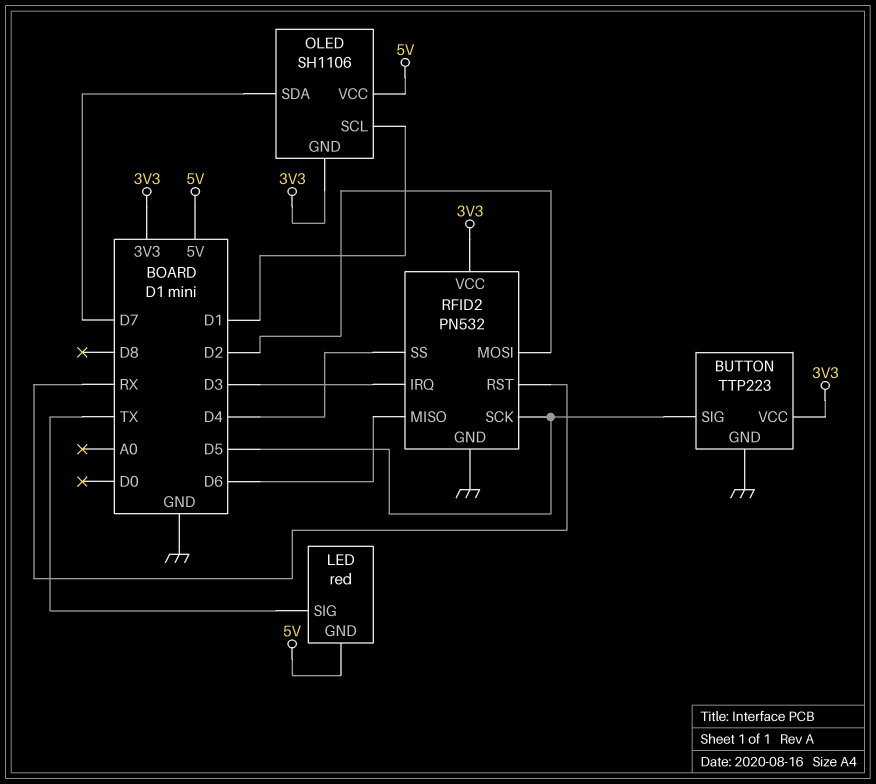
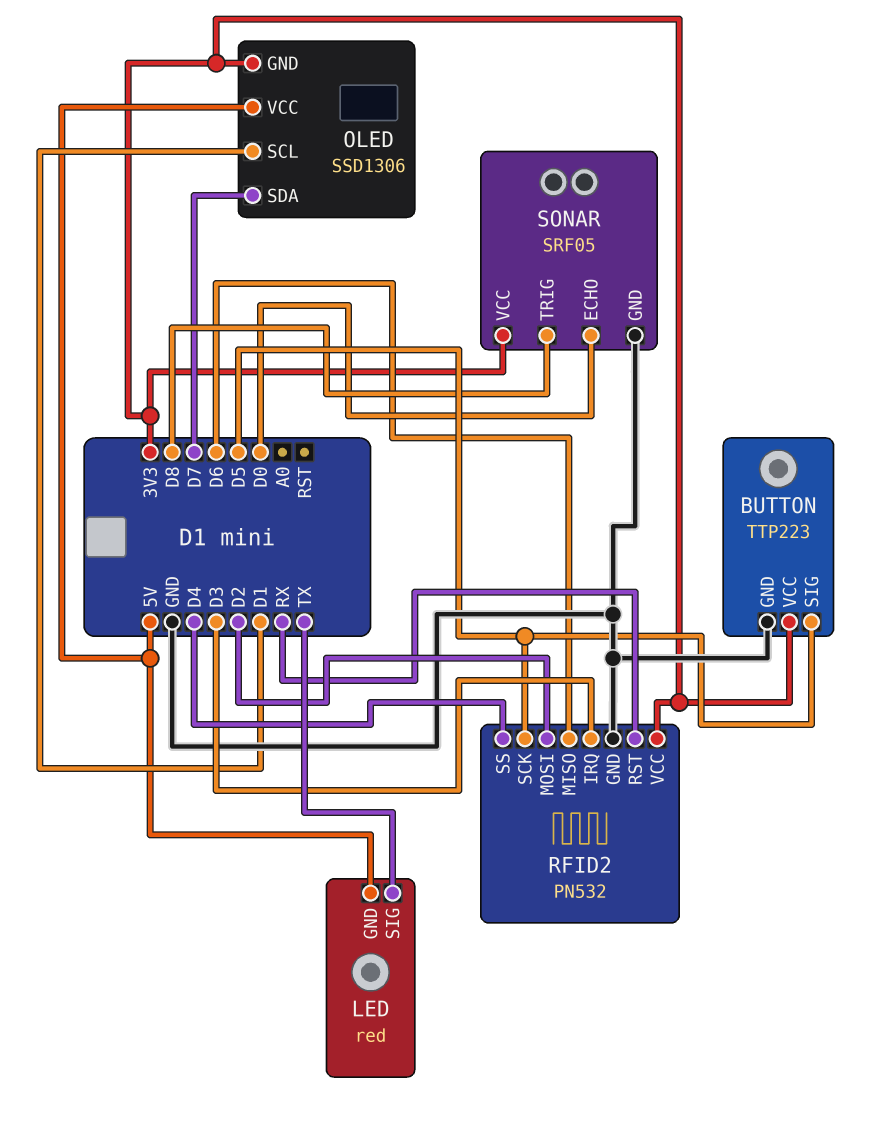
OLED: SH1106 -> SSD1306
SONAR: none -> SRF05
SONAR pin ECHO: none -> D0
SONAR pin GND: none -> GND
SONAR pin TRIG: none -> D8
SONAR pin VCC: none -> 3V3

